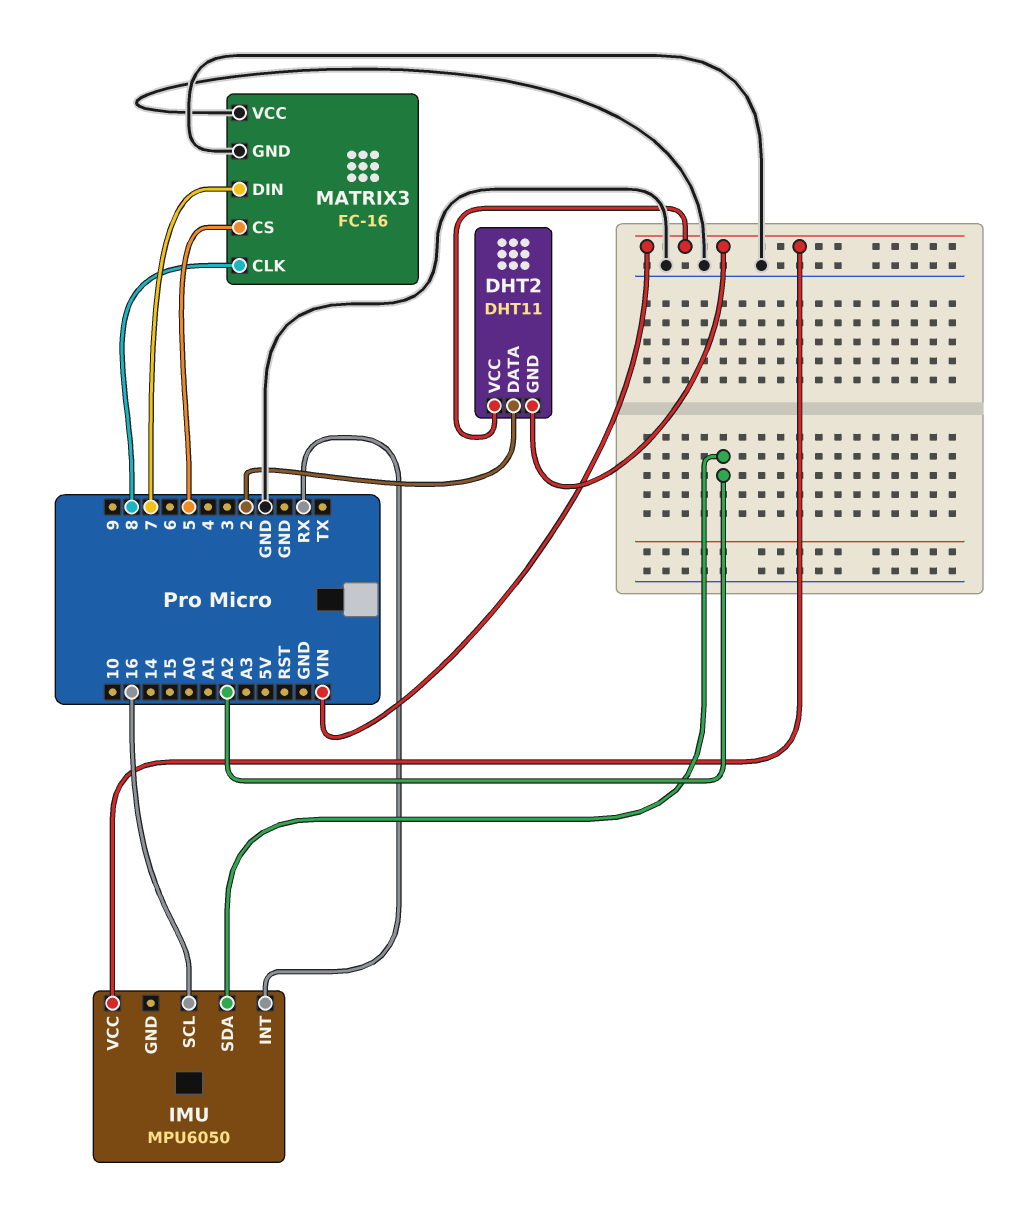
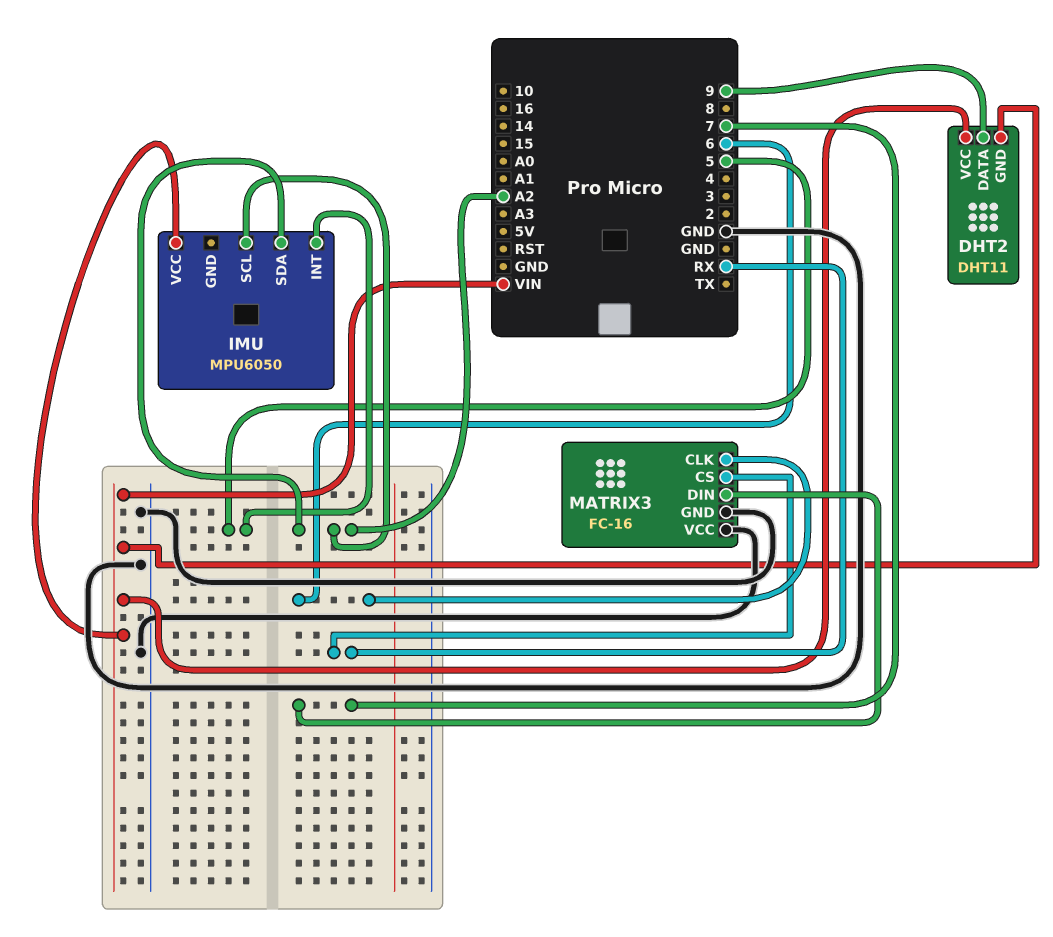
DHT2 pin DATA: 2 -> 9
IMU pin INT: RX -> 5
IMU pin SCL: 16 -> A2
MATRIX3 pin CLK: 8 -> 6
MATRIX3 pin CS: 5 -> RX

